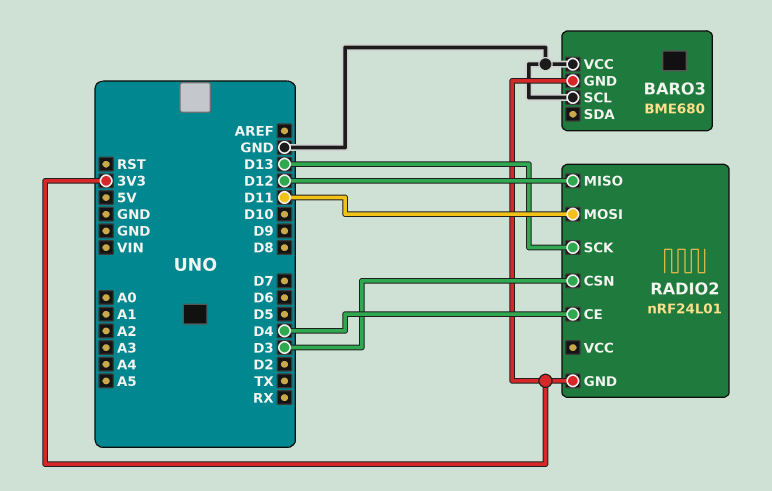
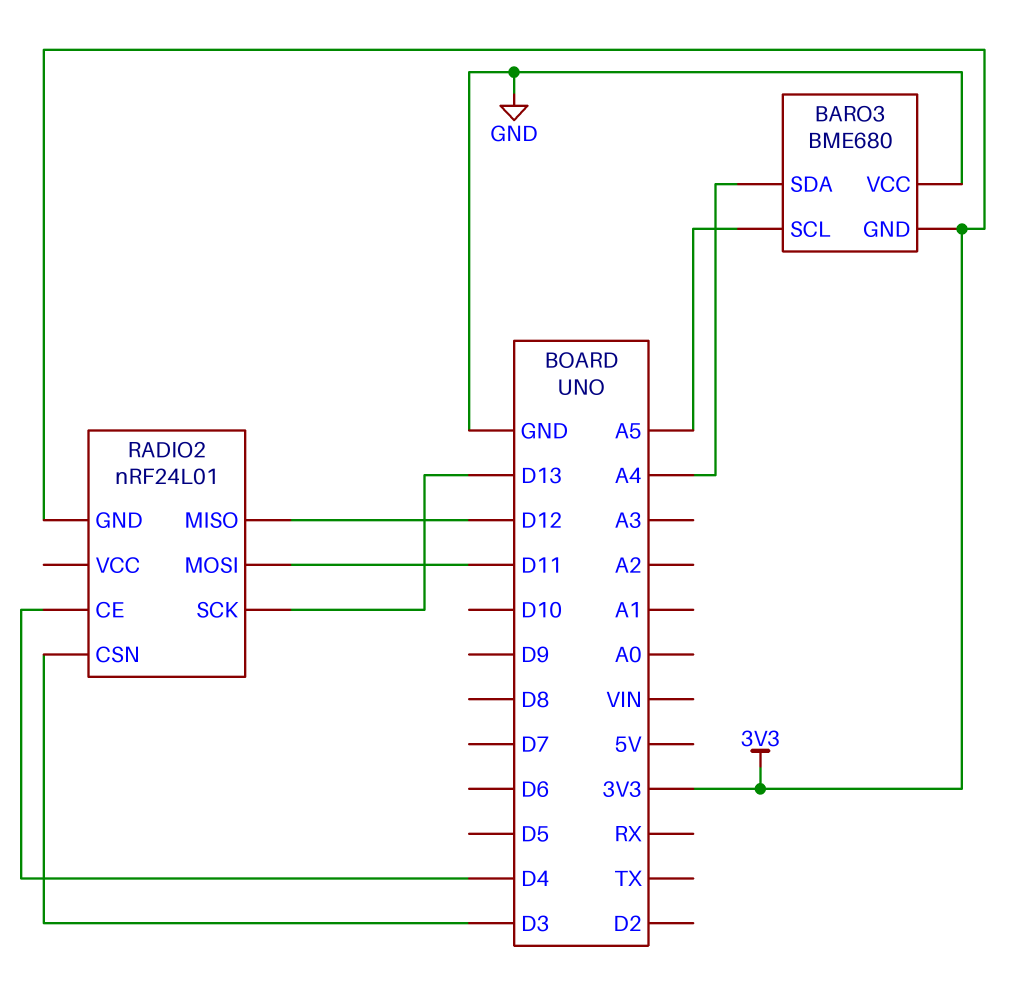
BARO3 pin SCL: GND -> A5
BARO3 pin SDA: none -> A4

